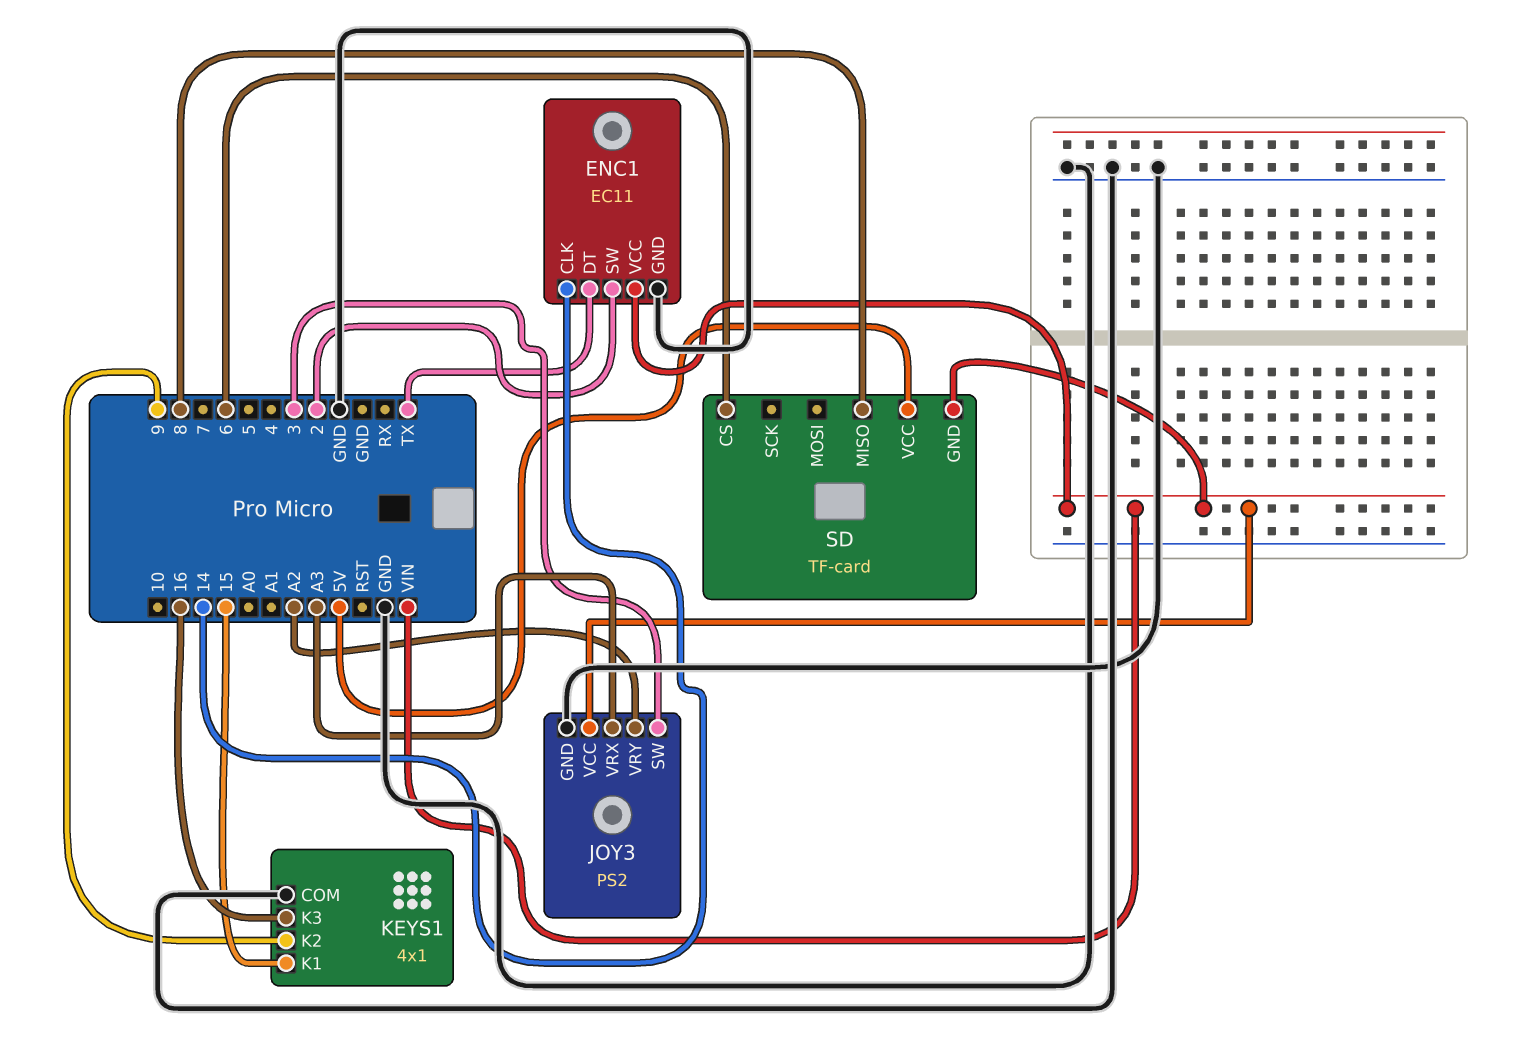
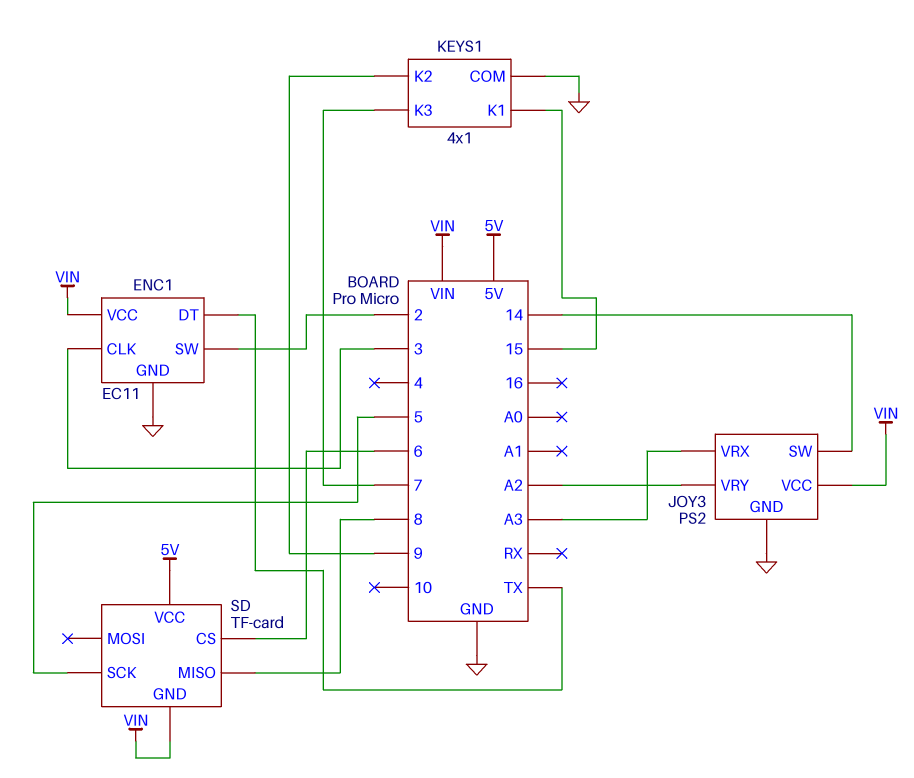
ENC1 pin CLK: 14 -> 3
JOY3 pin SW: 3 -> 14
KEYS1 pin K3: 16 -> 7
SD pin SCK: none -> 5

